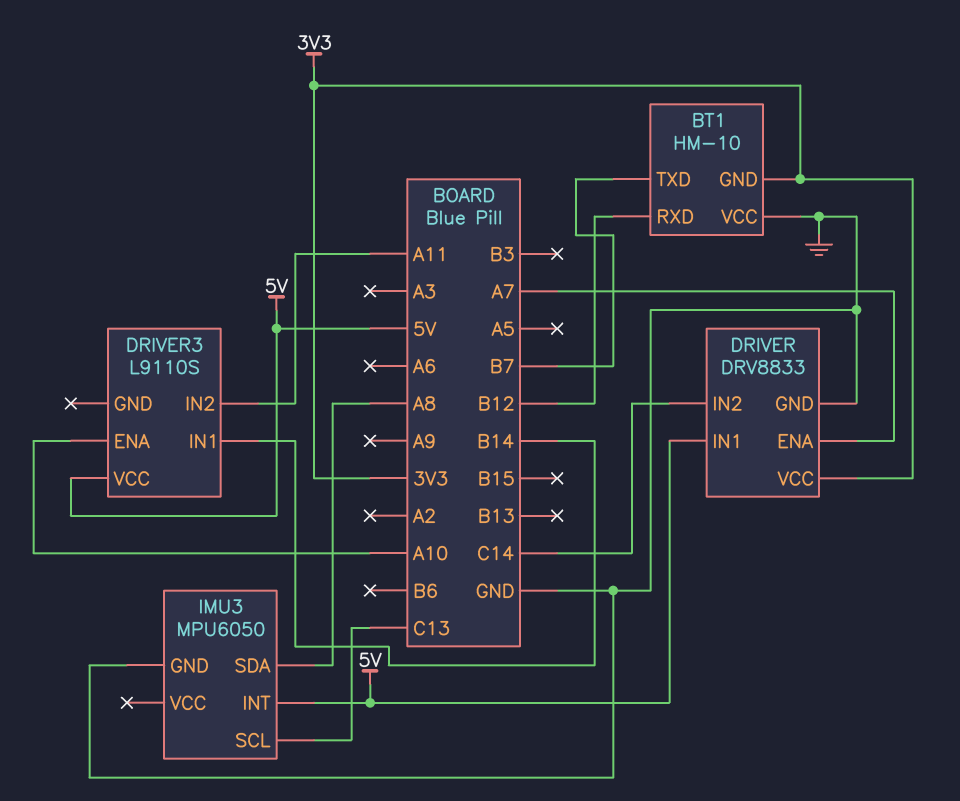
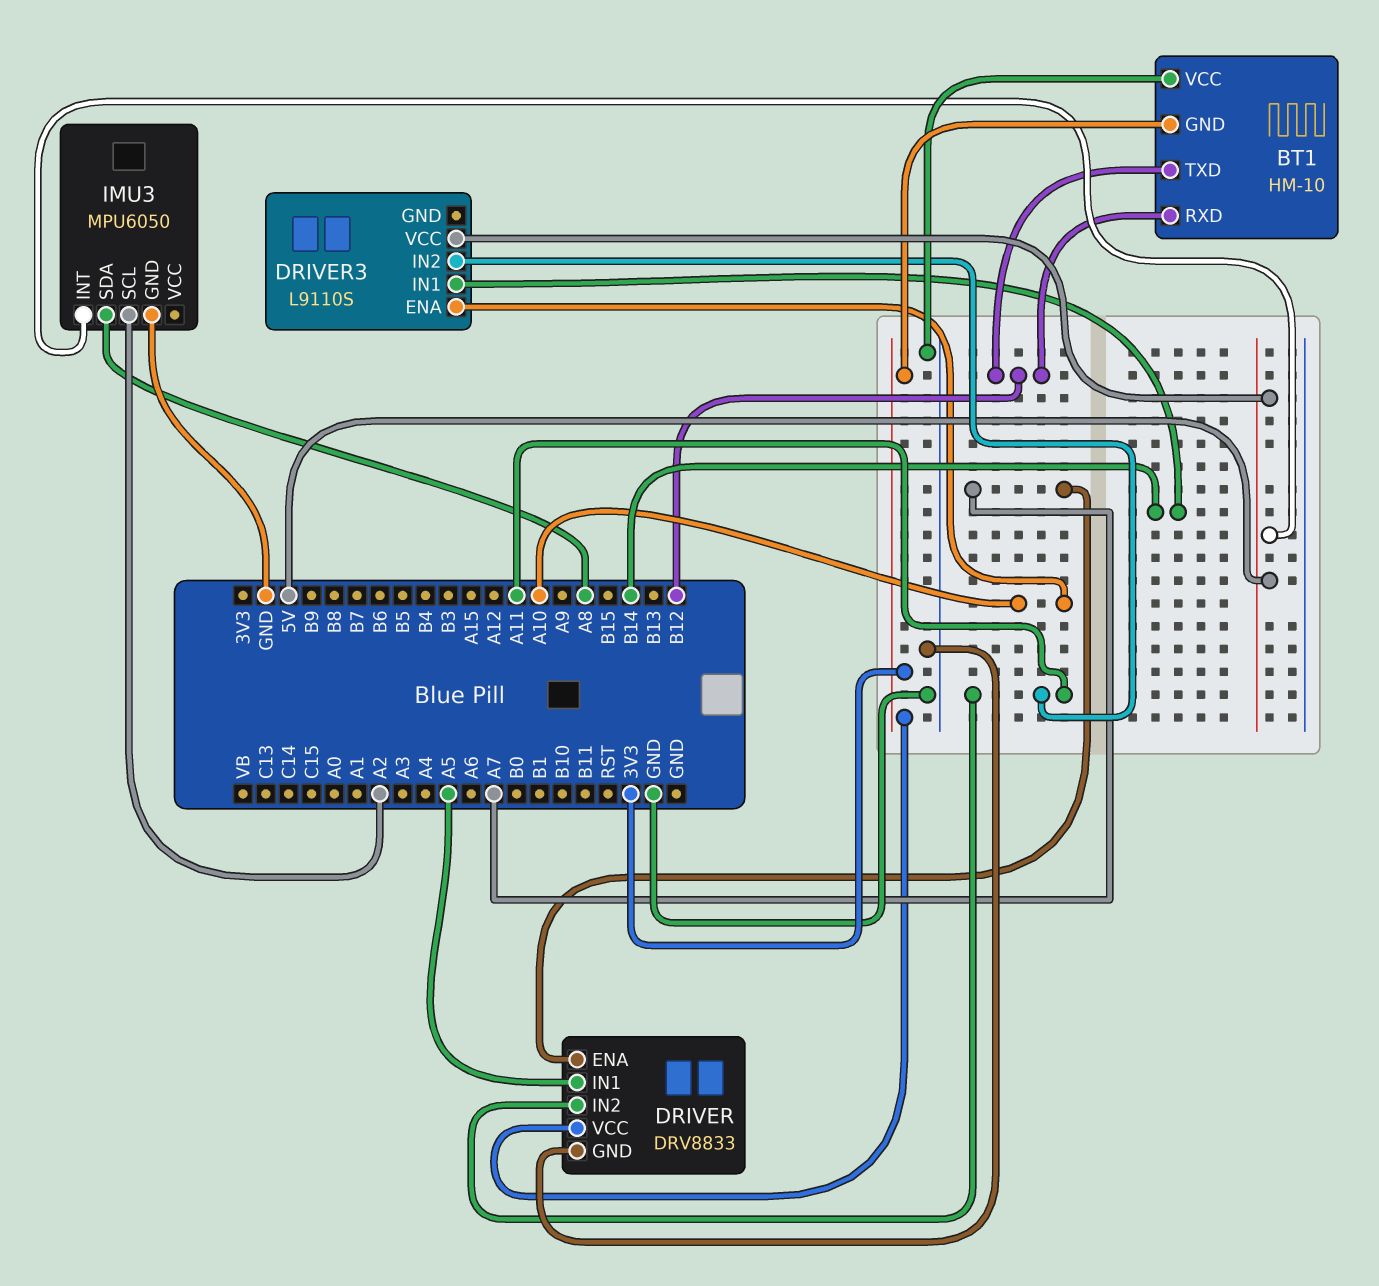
BT1 pin TXD: B7 -> B12
DRIVER pin IN1: 5V -> A5
DRIVER pin IN2: C14 -> A11
IMU3 pin SCL: C13 -> A2

